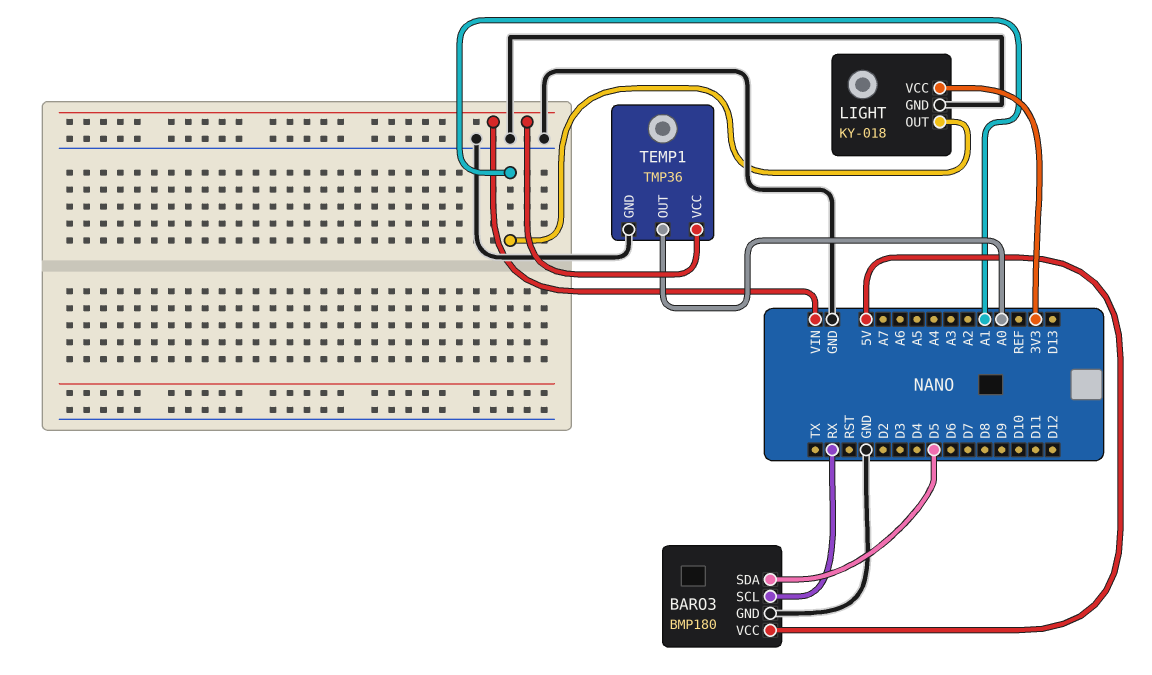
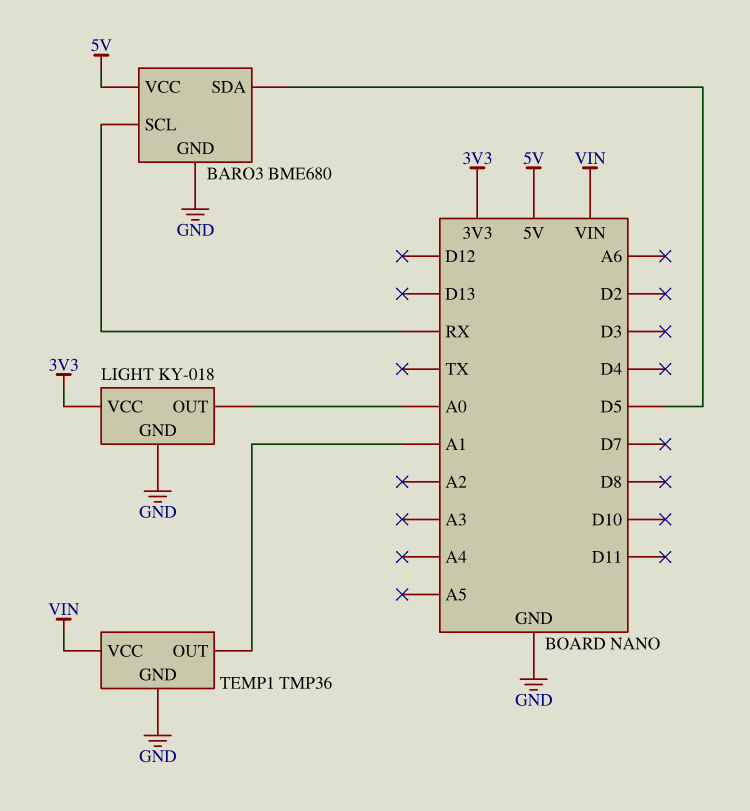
BARO3: BMP180 -> BME680
LIGHT pin OUT: A1 -> A0
TEMP1 pin OUT: A0 -> A1

